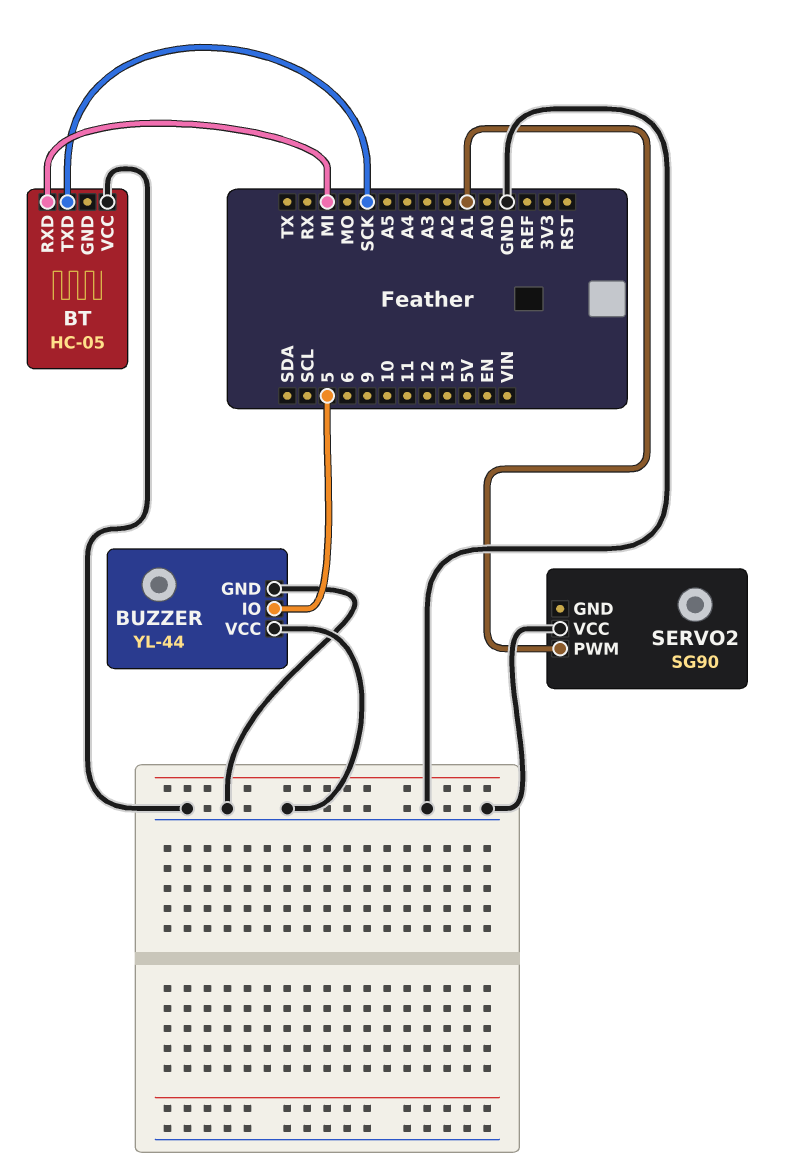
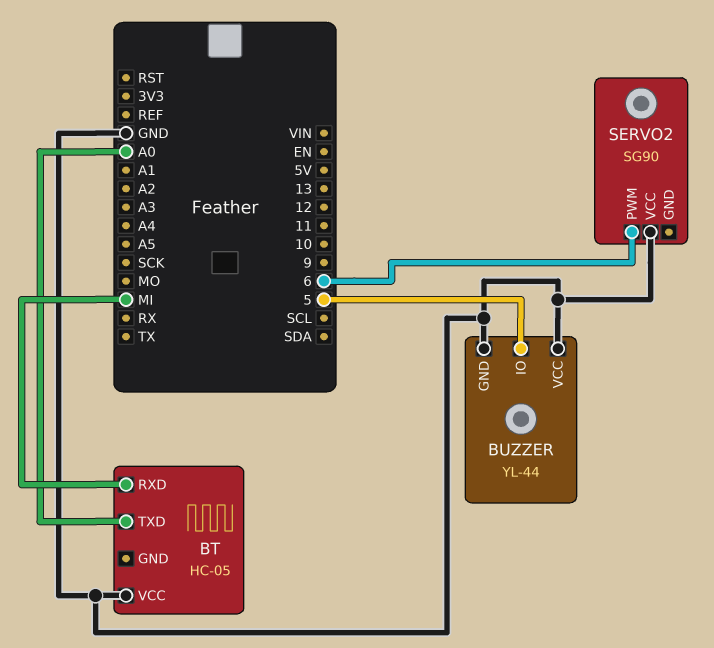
BT pin TXD: SCK -> A0
SERVO2 pin PWM: A1 -> 6

